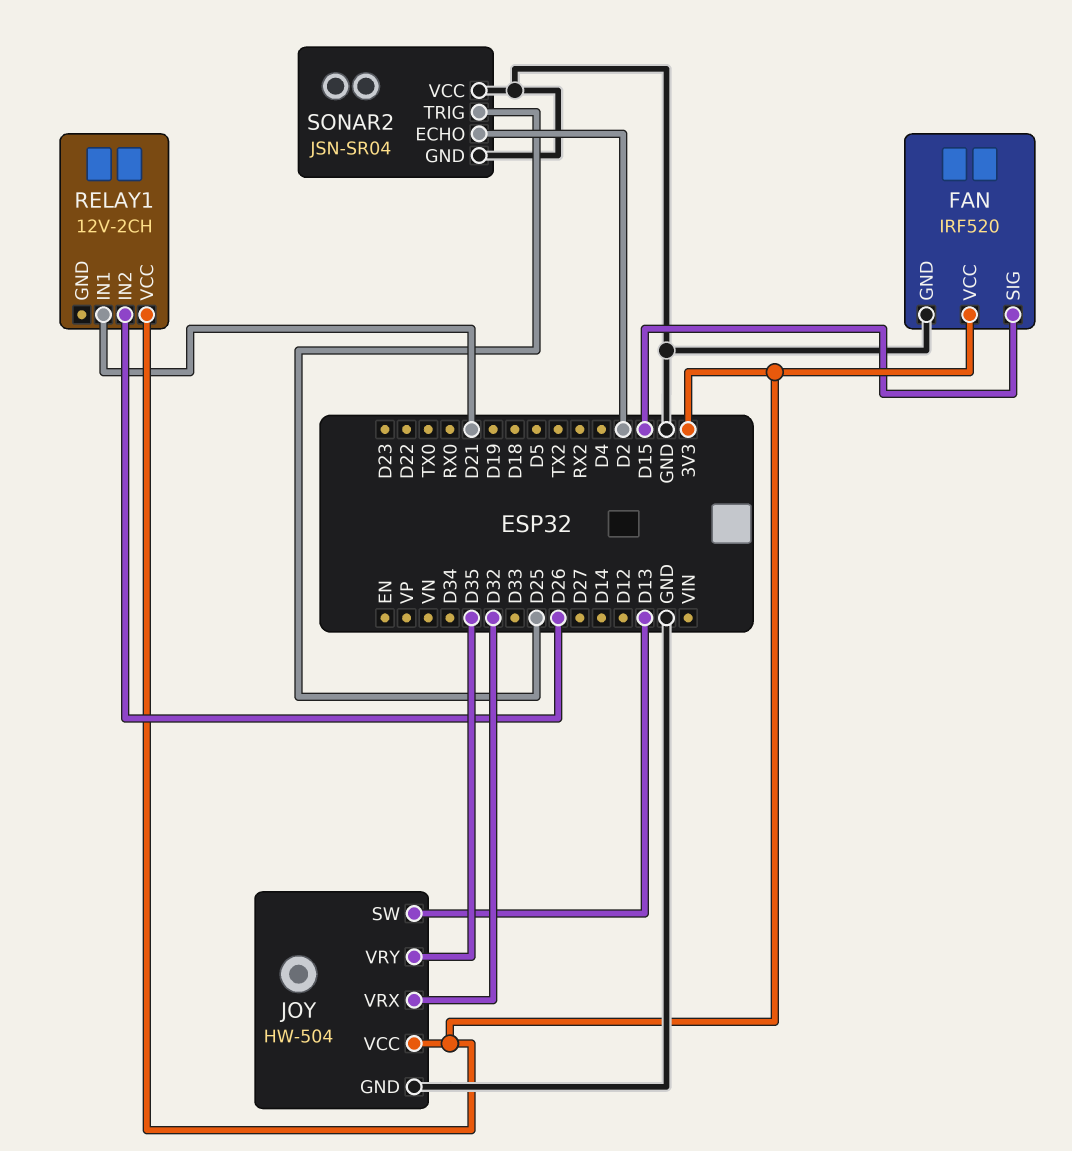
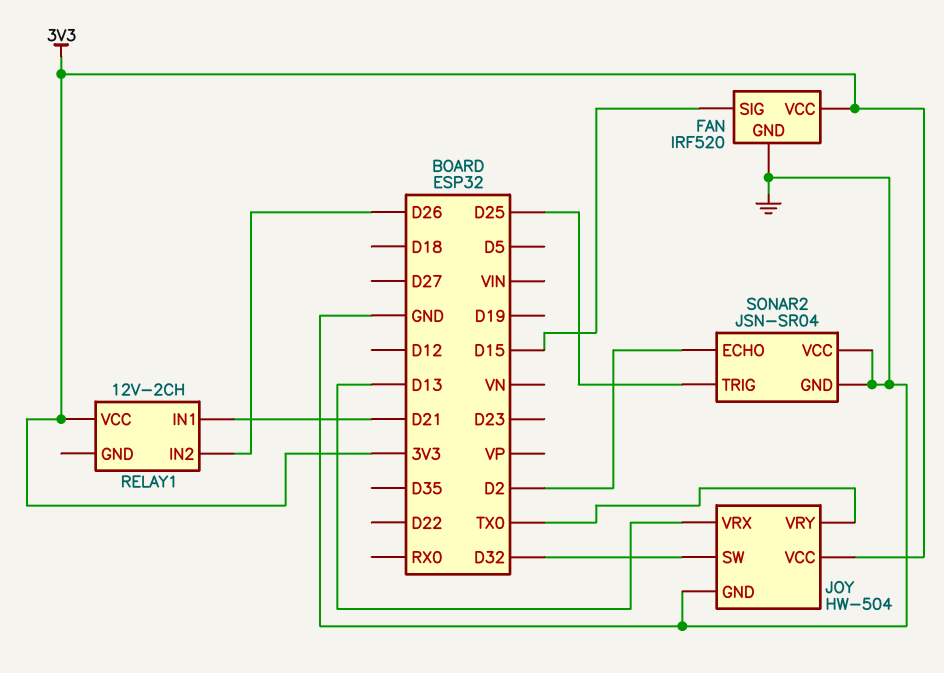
JOY pin SW: D13 -> D32
JOY pin VRX: D32 -> D13
JOY pin VRY: D35 -> TX0

